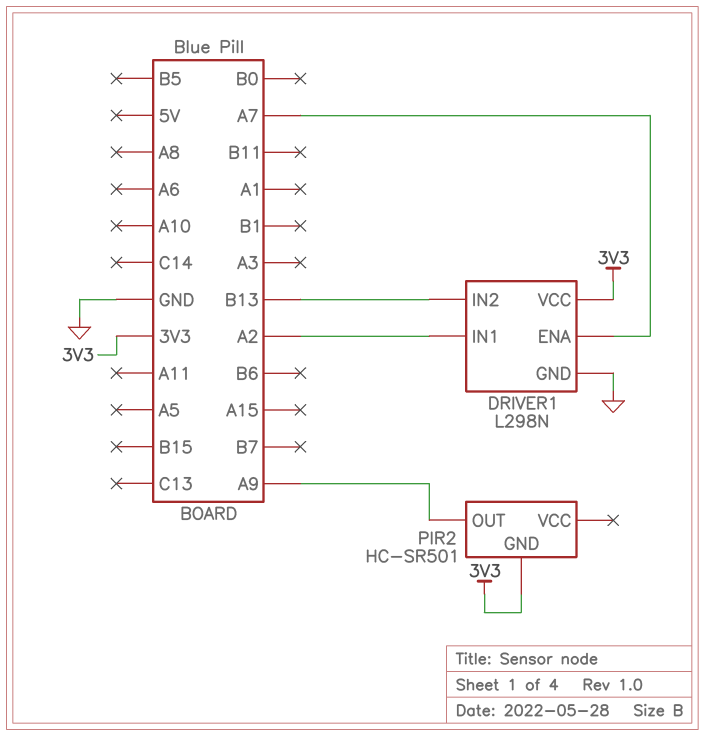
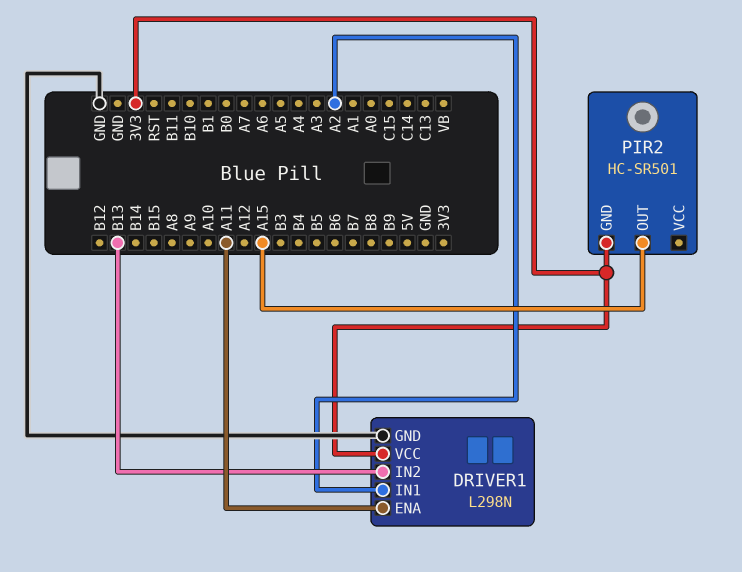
DRIVER1 pin ENA: A7 -> A11
PIR2 pin OUT: A9 -> A15

